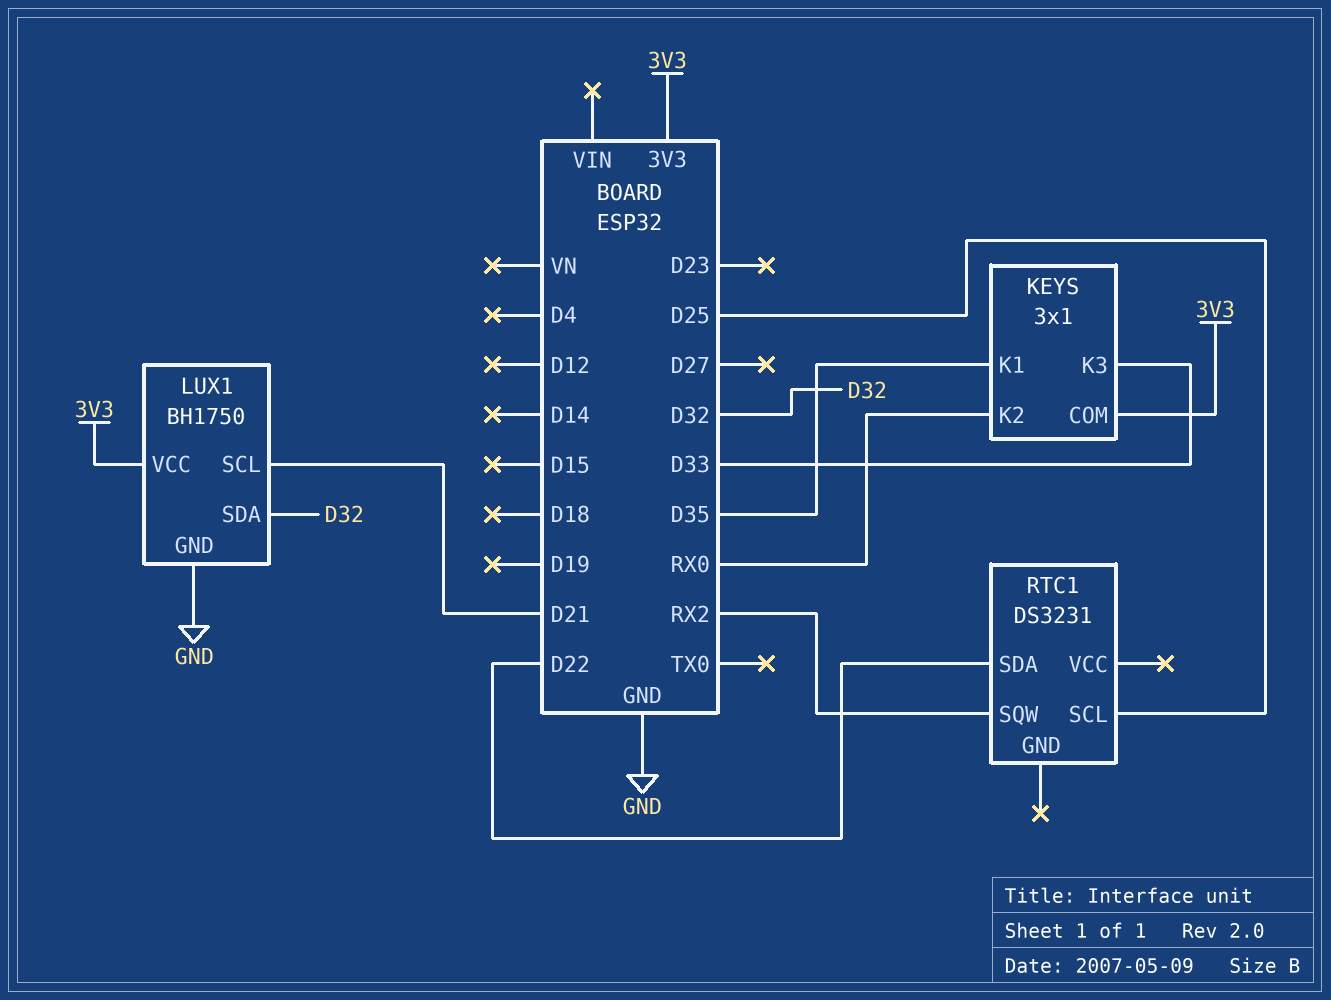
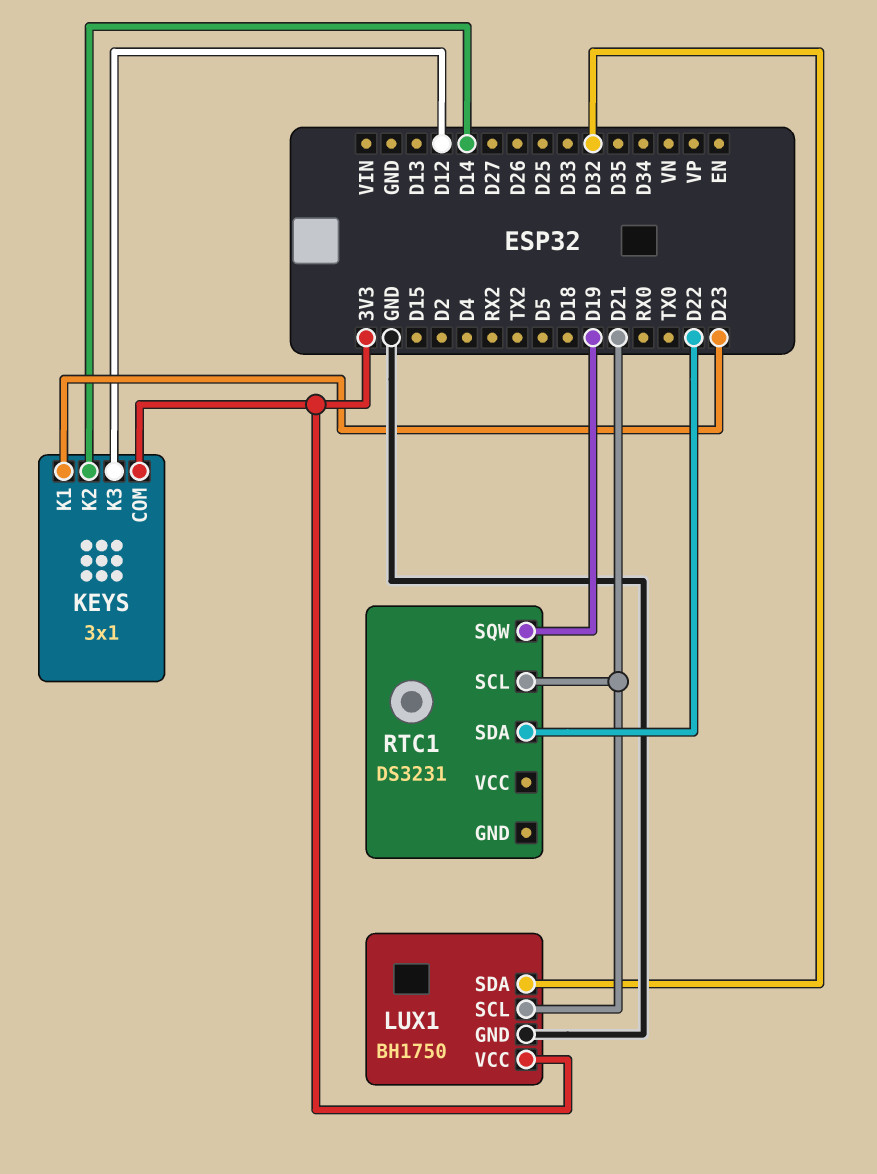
KEYS pin K1: D35 -> D23
KEYS pin K2: RX0 -> D14
KEYS pin K3: D33 -> D12
RTC1 pin SCL: D25 -> D21
RTC1 pin SQW: RX2 -> D19

